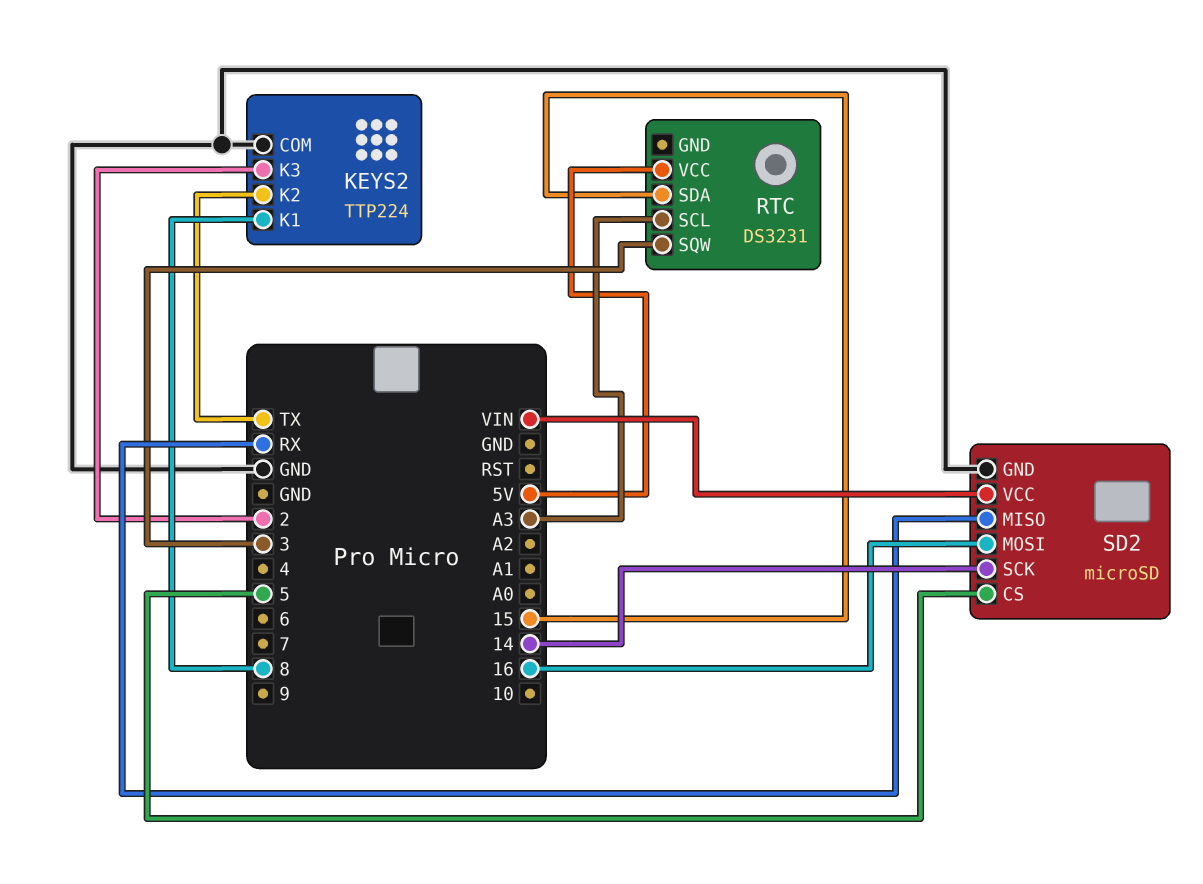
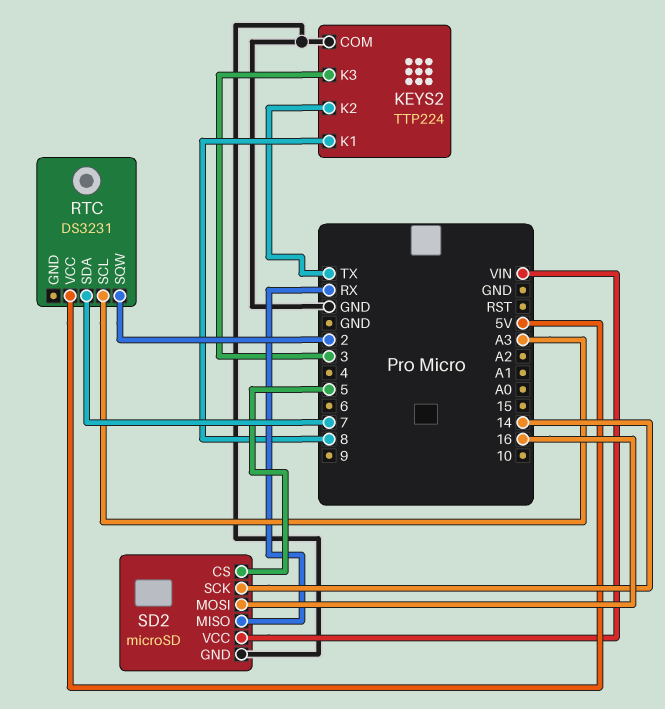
KEYS2 pin K3: 2 -> 3
RTC pin SDA: 15 -> 7
RTC pin SQW: 3 -> 2

